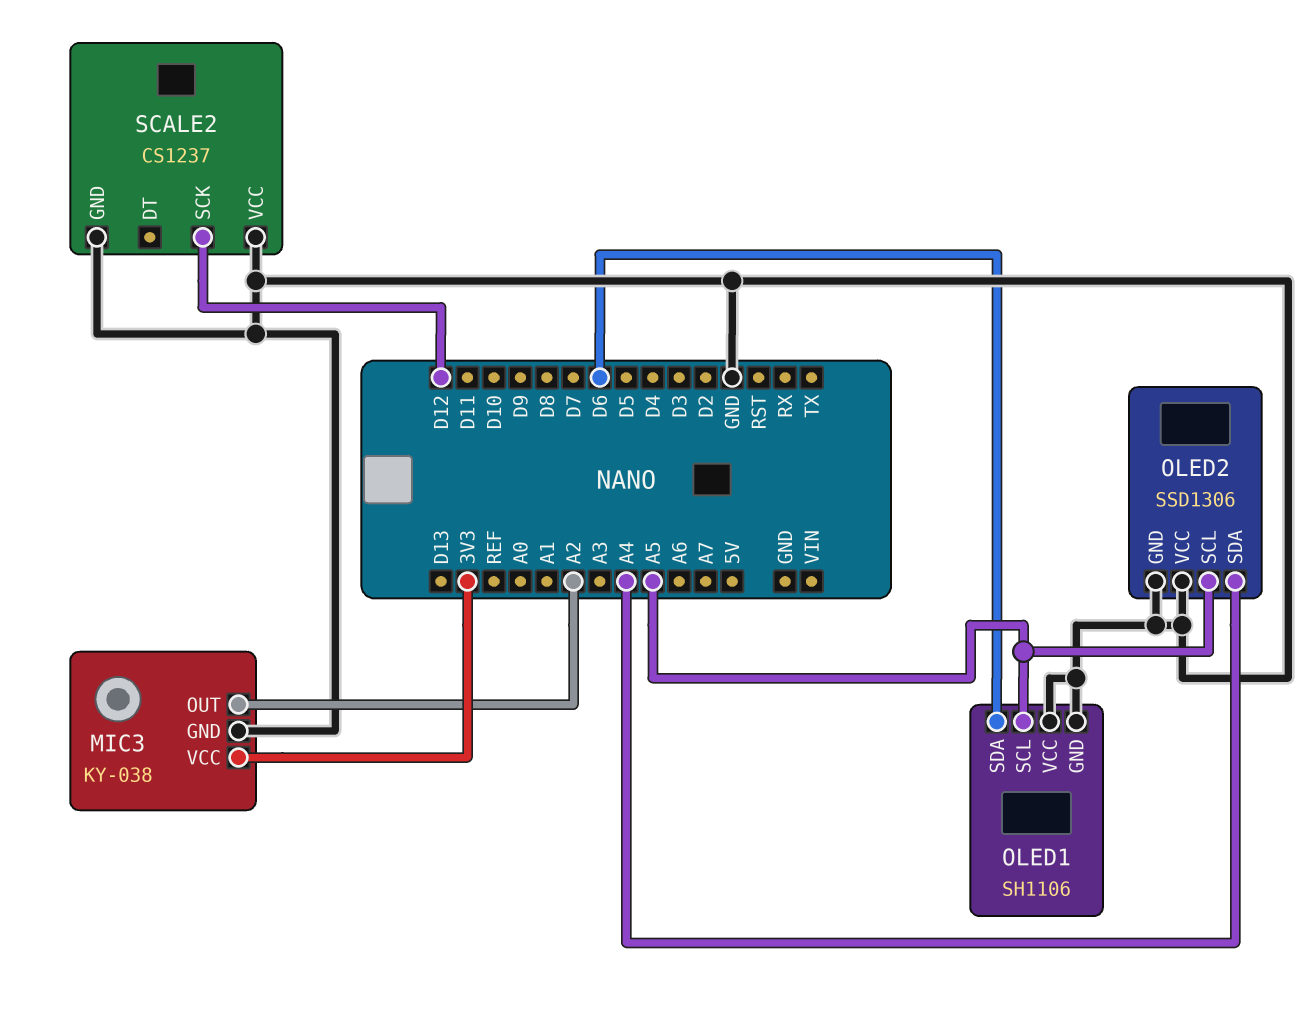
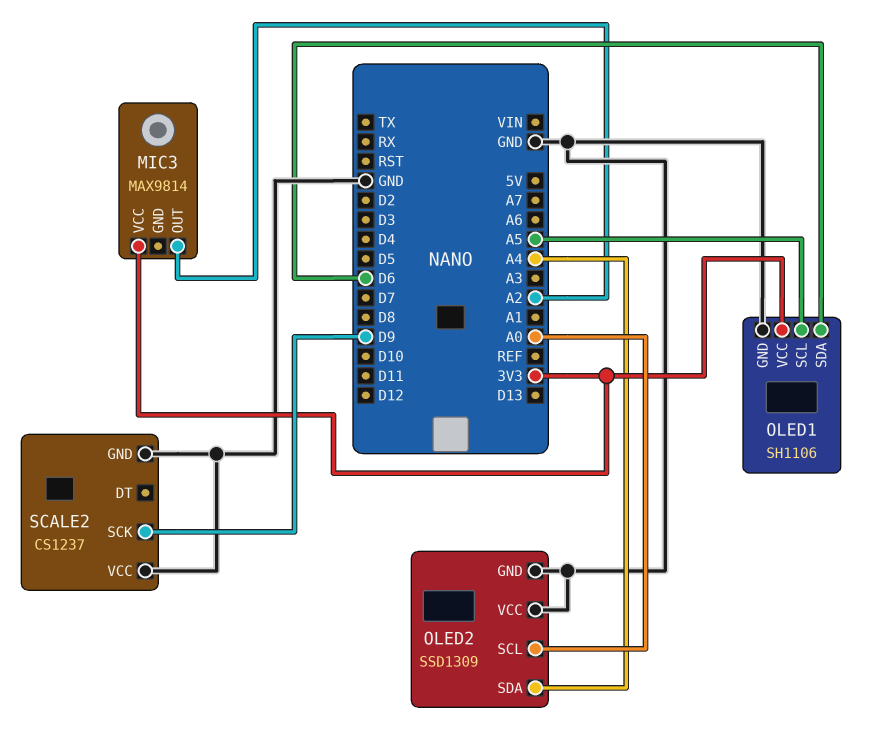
MIC3: KY-038 -> MAX9814
MIC3 pin GND: GND -> none
OLED1 pin VCC: GND -> 3V3
OLED2: SSD1306 -> SSD1309
OLED2 pin SCL: A5 -> A0
SCALE2 pin SCK: D12 -> D9

